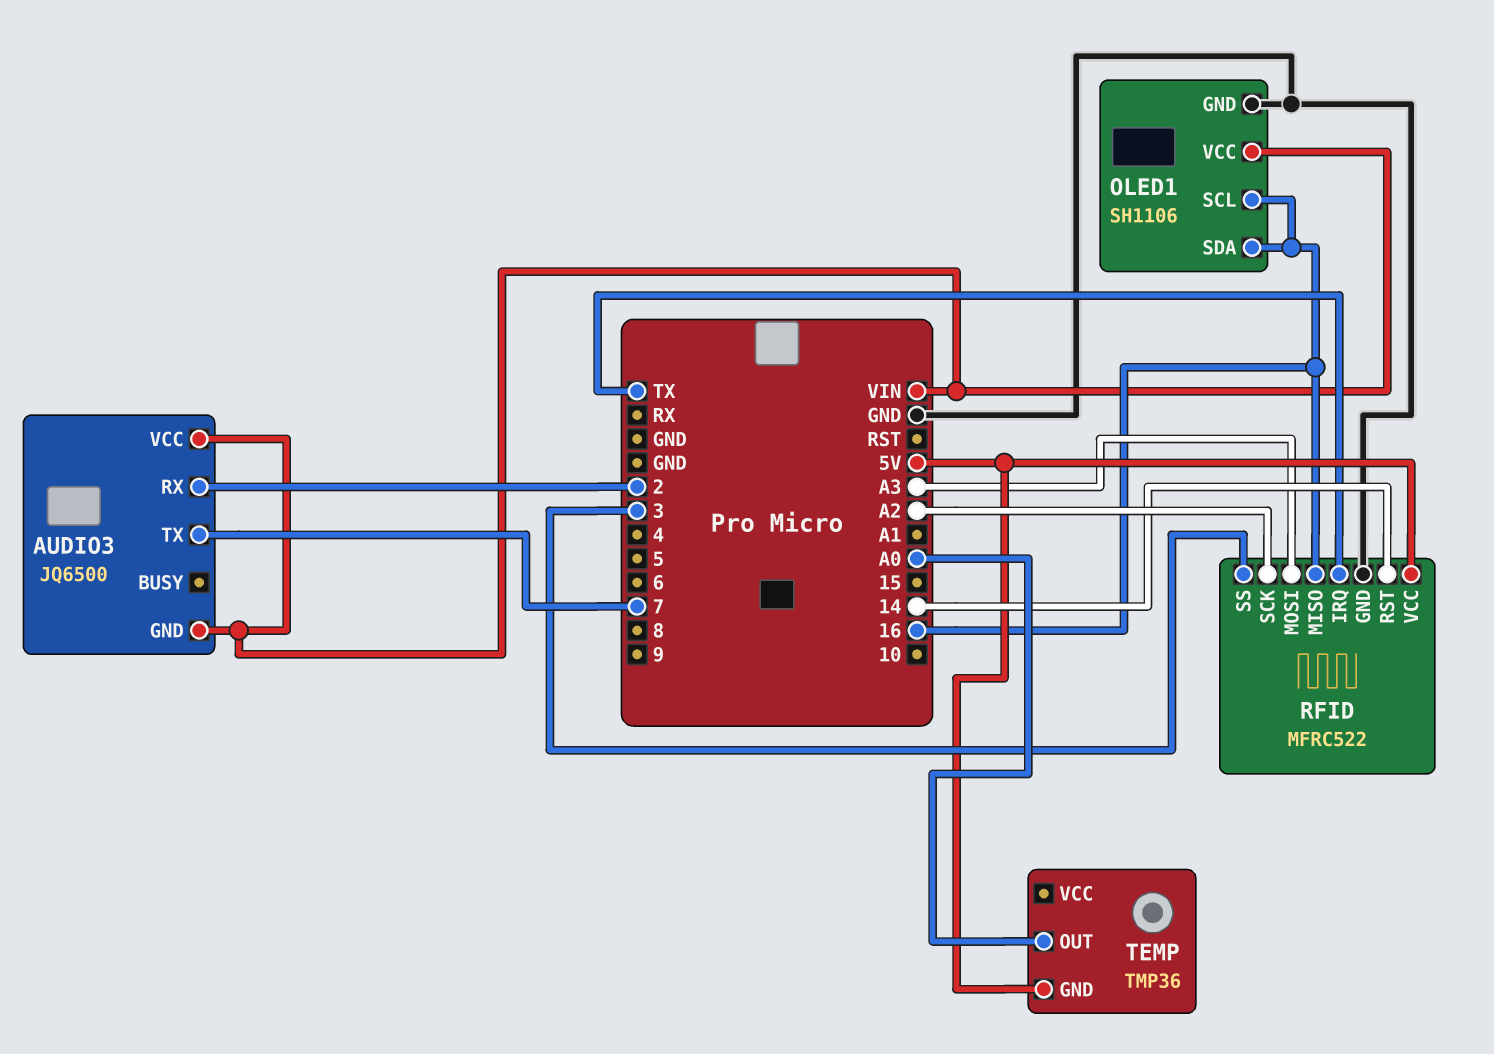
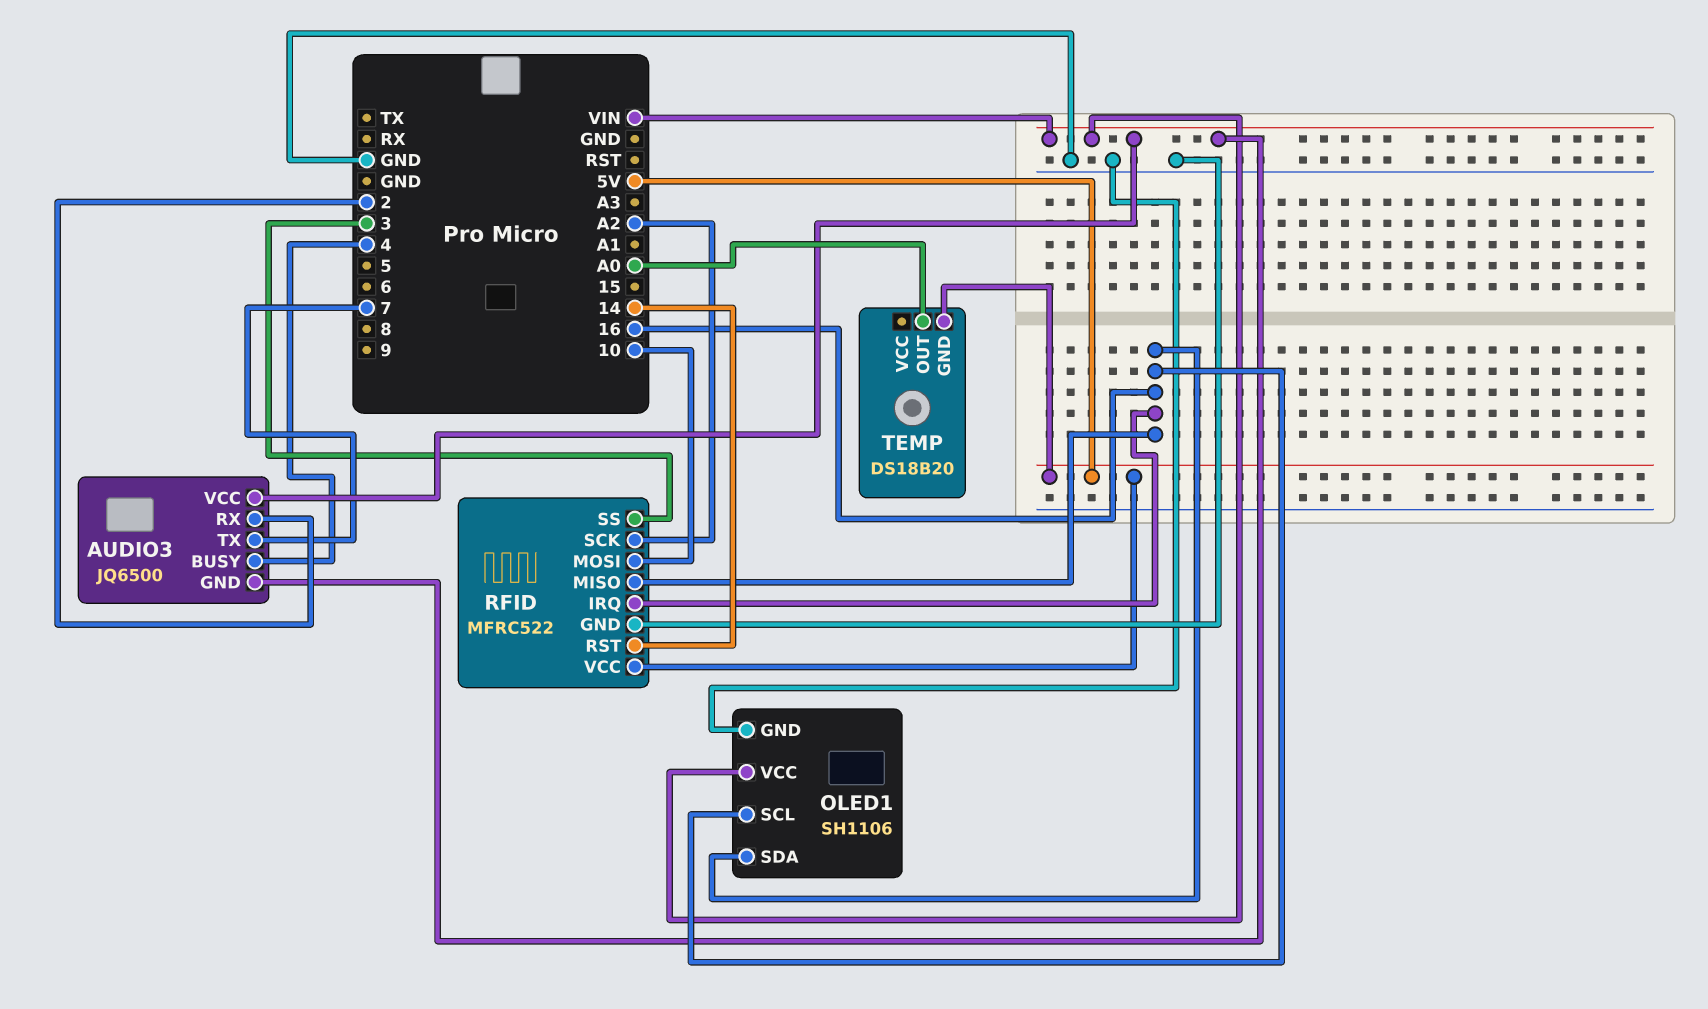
AUDIO3 pin BUSY: none -> 4
RFID pin IRQ: TX -> 16
RFID pin MOSI: A3 -> 10
TEMP: TMP36 -> DS18B20

